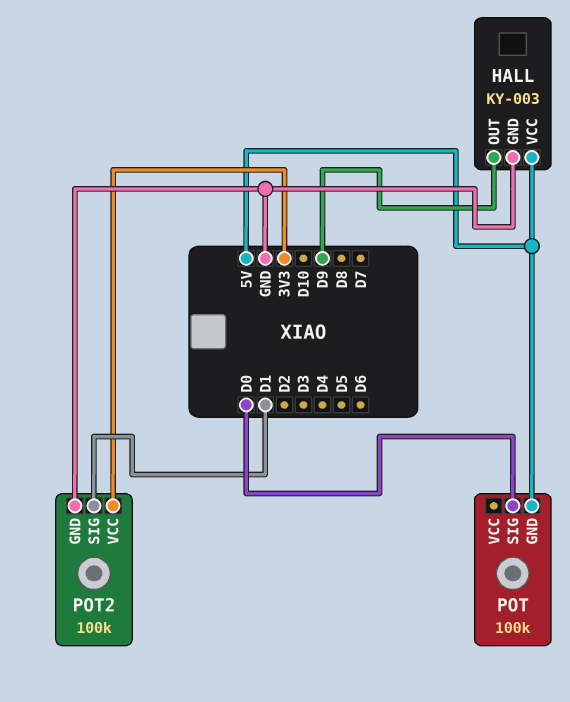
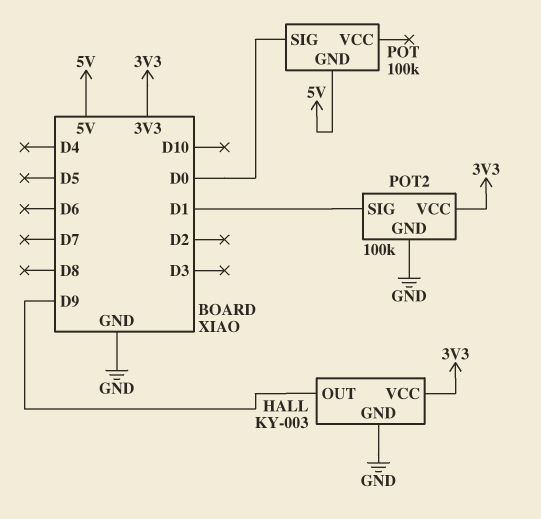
HALL pin VCC: 5V -> 3V3

